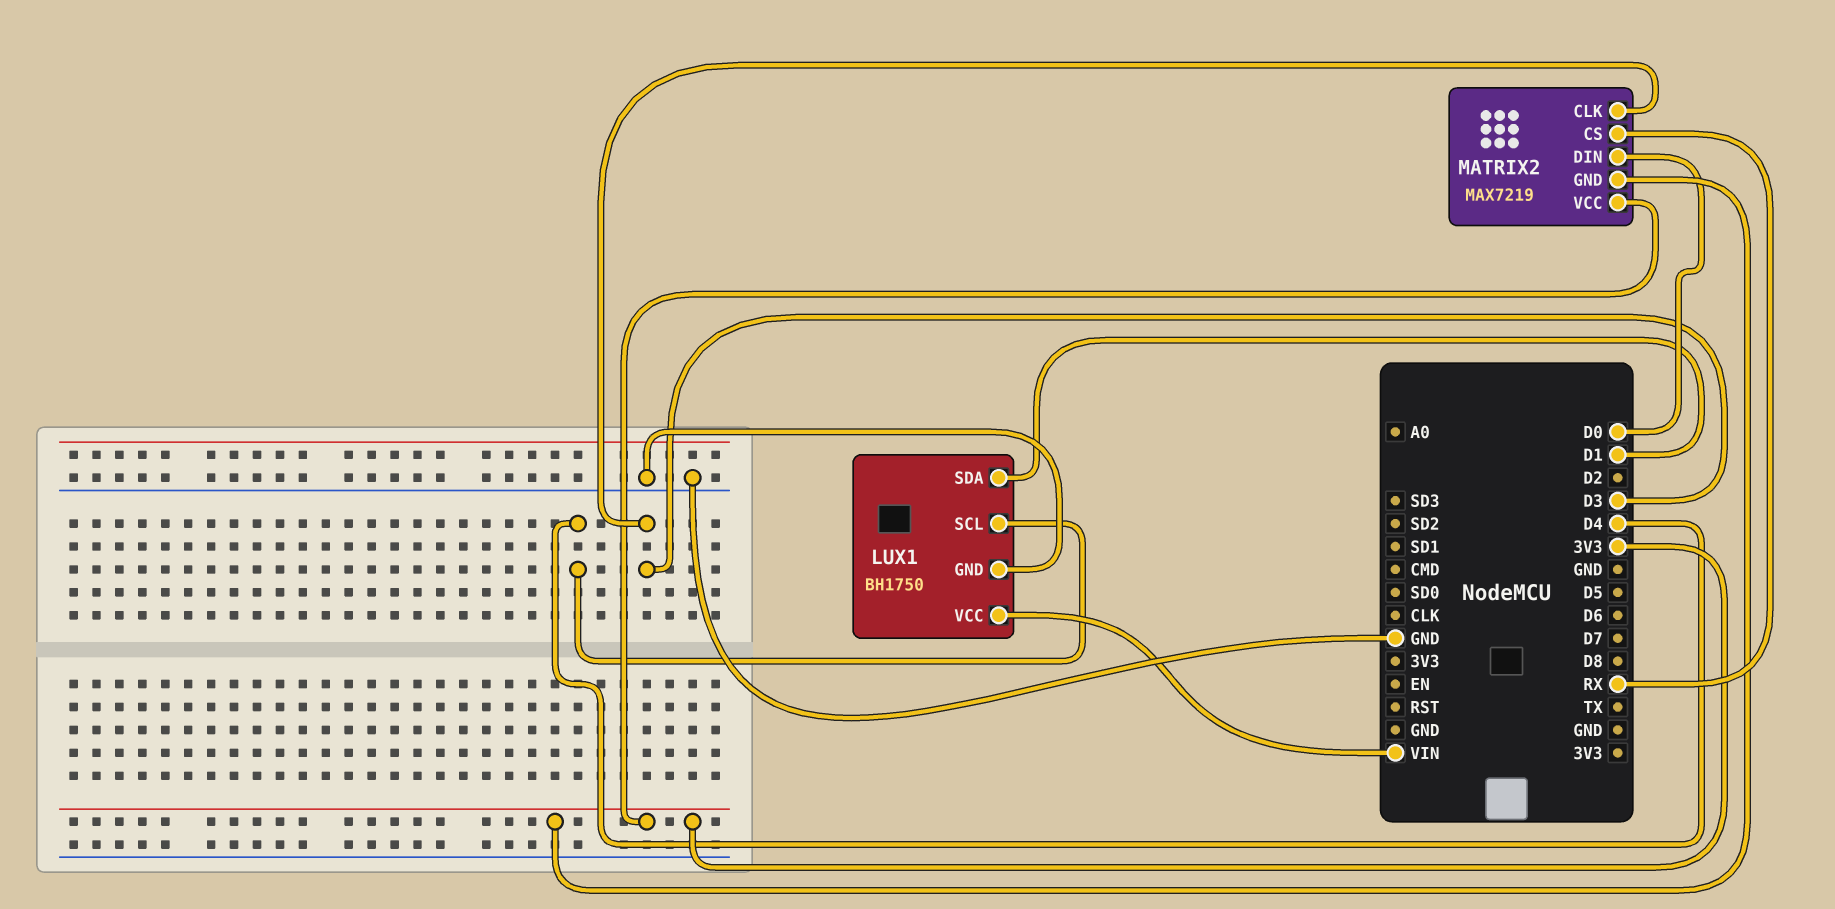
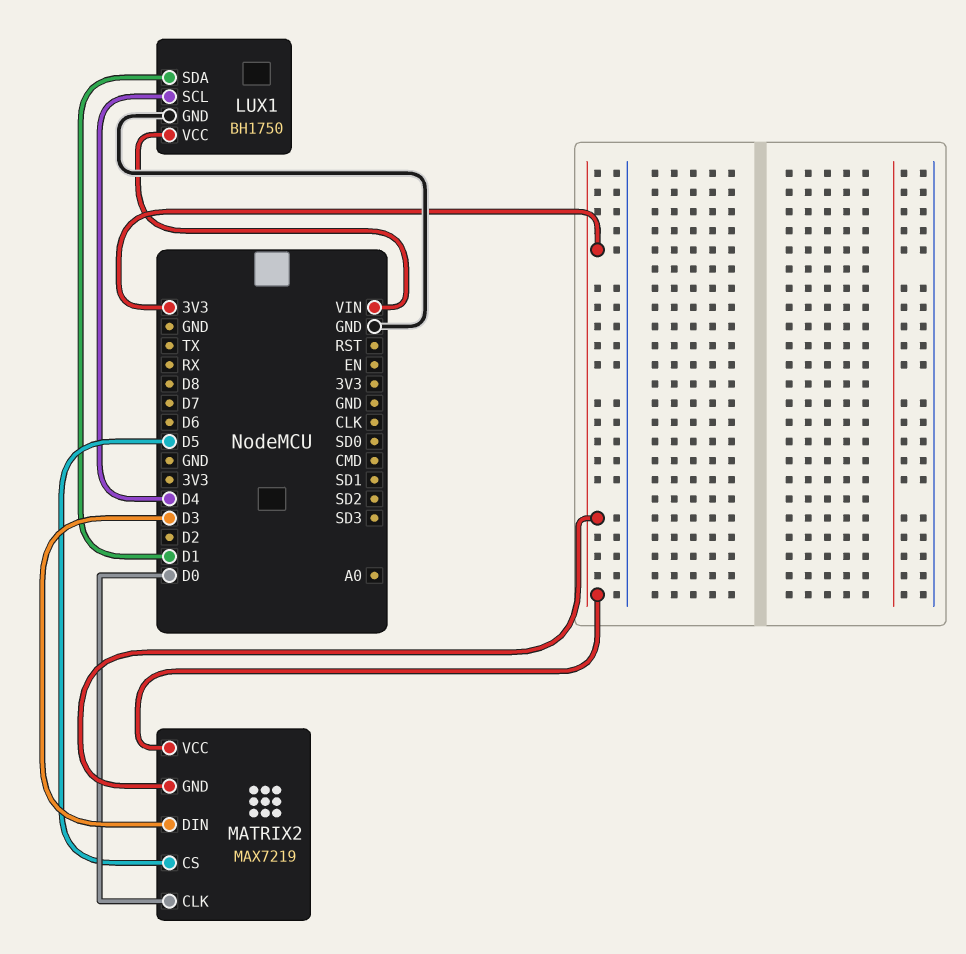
MATRIX2 pin CLK: D3 -> D0
MATRIX2 pin CS: RX -> D5
MATRIX2 pin DIN: D0 -> D3

